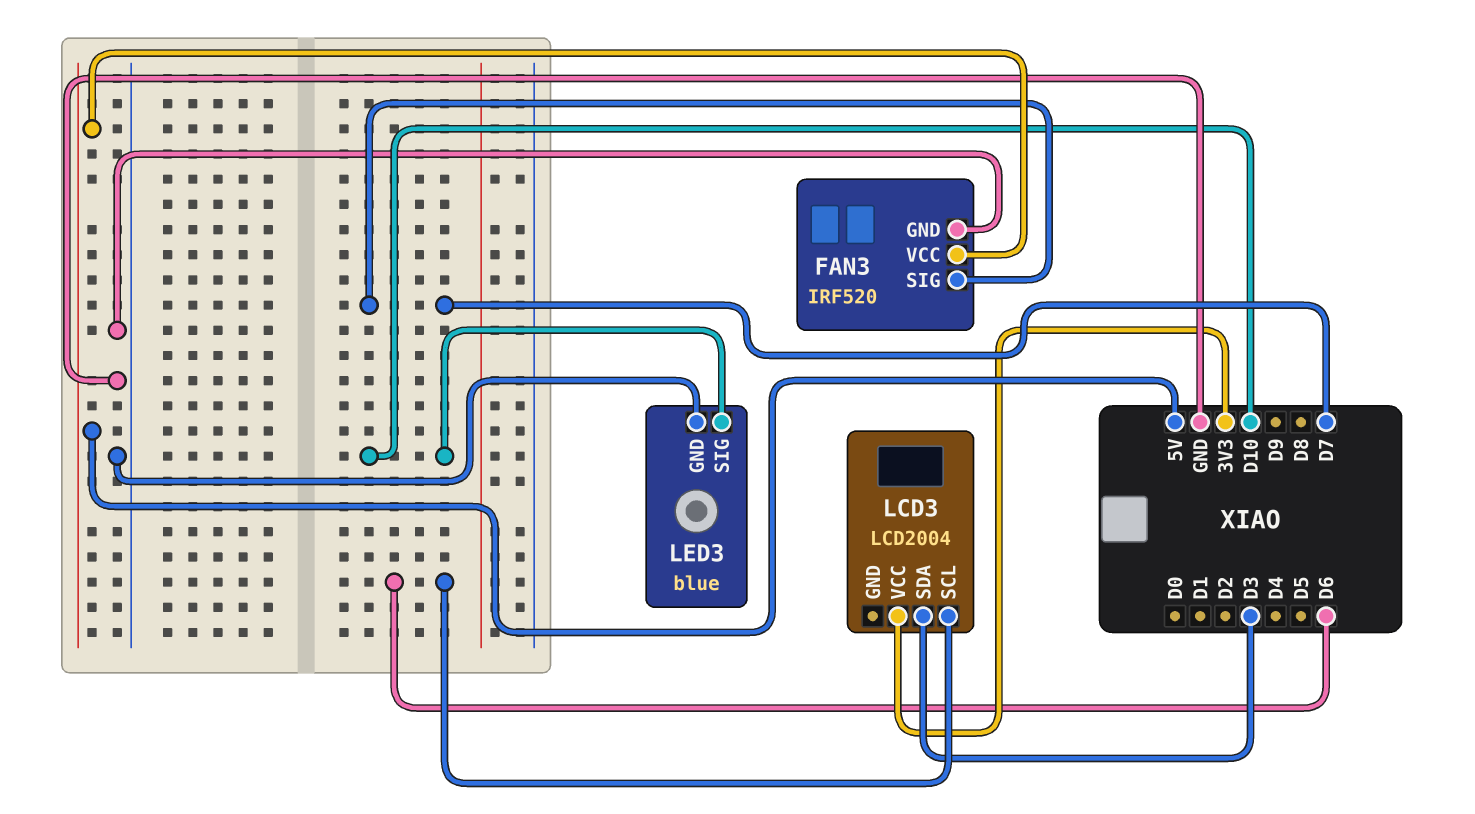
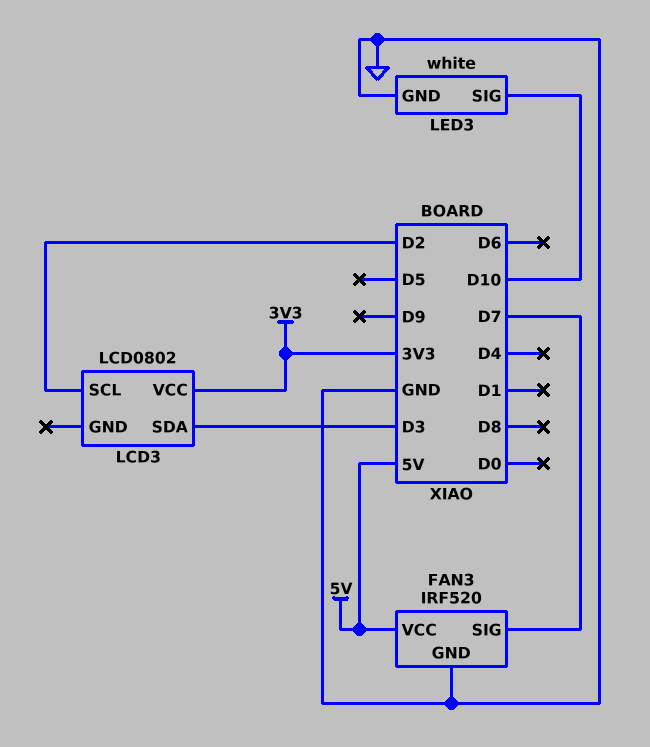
LCD3: LCD2004 -> LCD0802
LCD3 pin SCL: D6 -> D2
LED3: blue -> white

